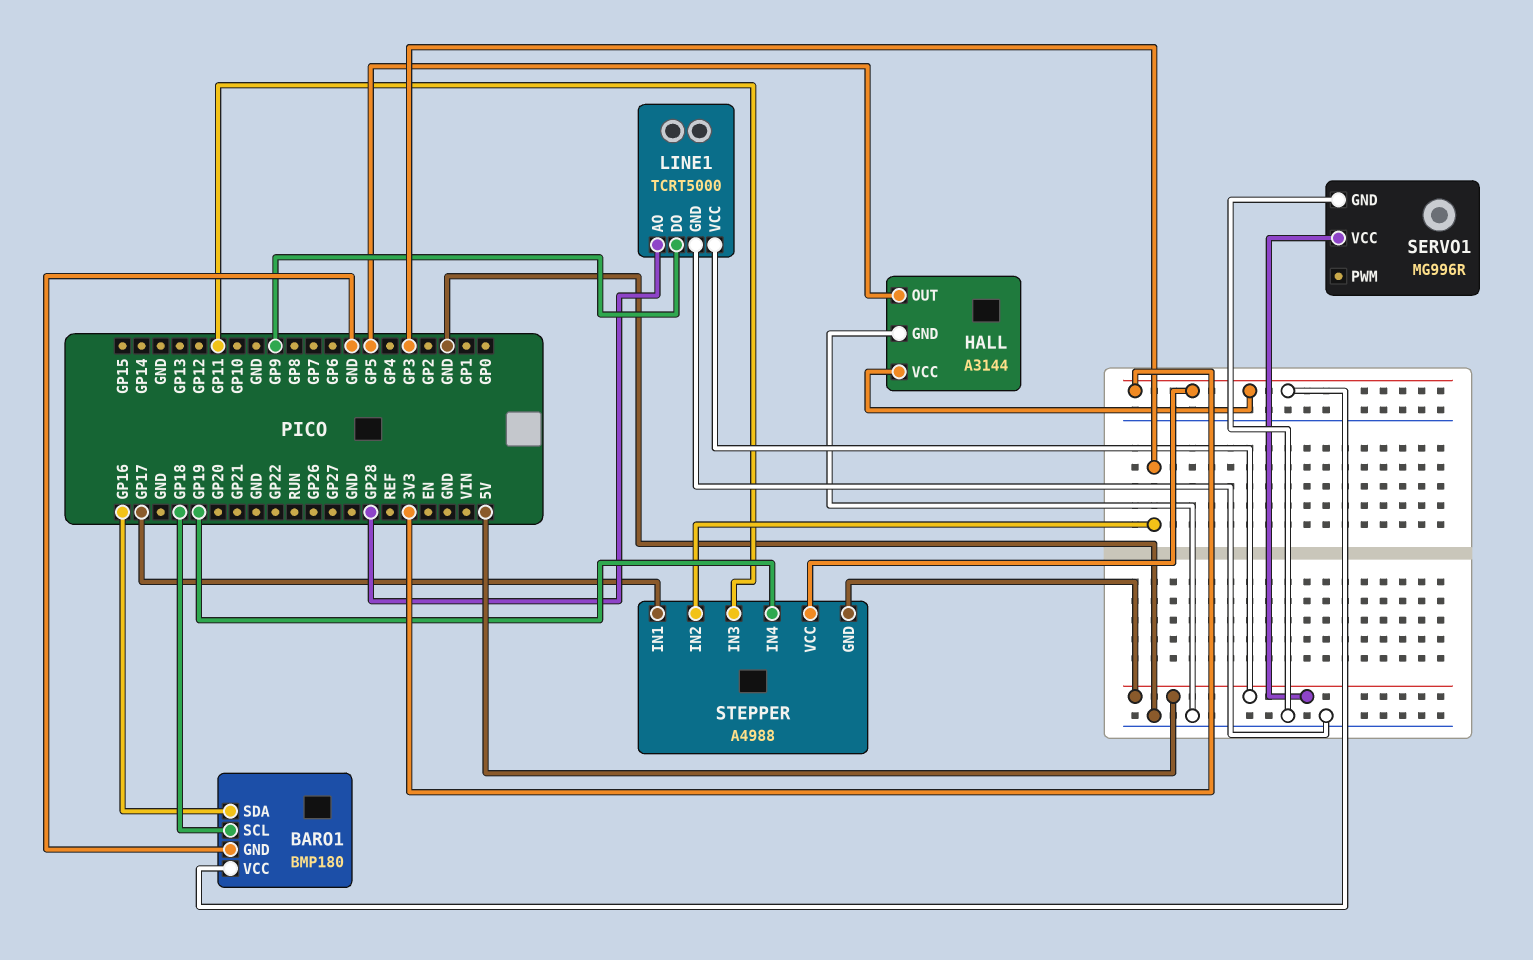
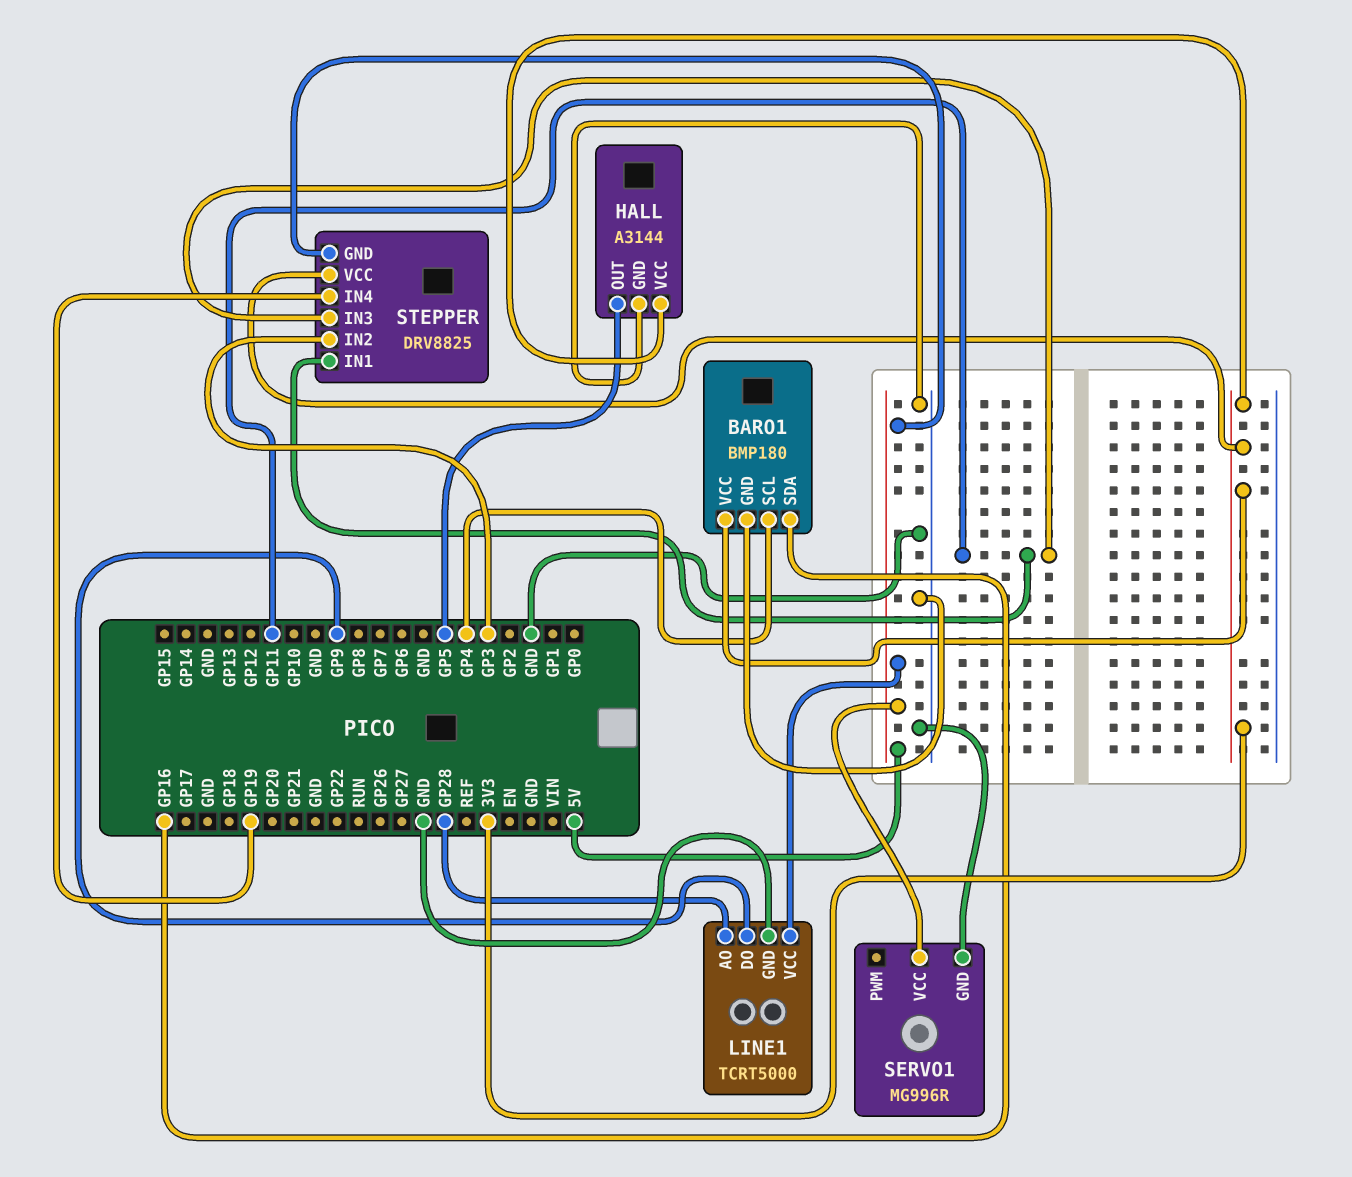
BARO1 pin SCL: GP18 -> GP4
STEPPER: A4988 -> DRV8825
STEPPER pin IN1: GP17 -> GP11

